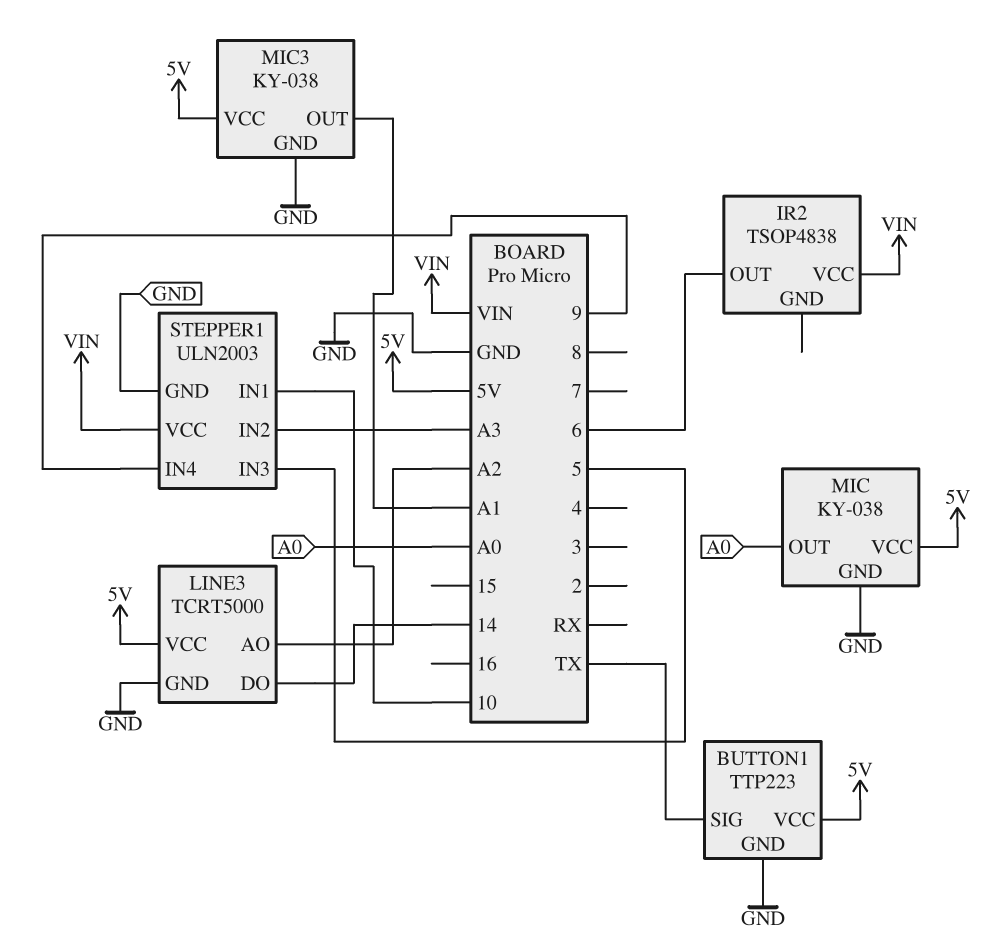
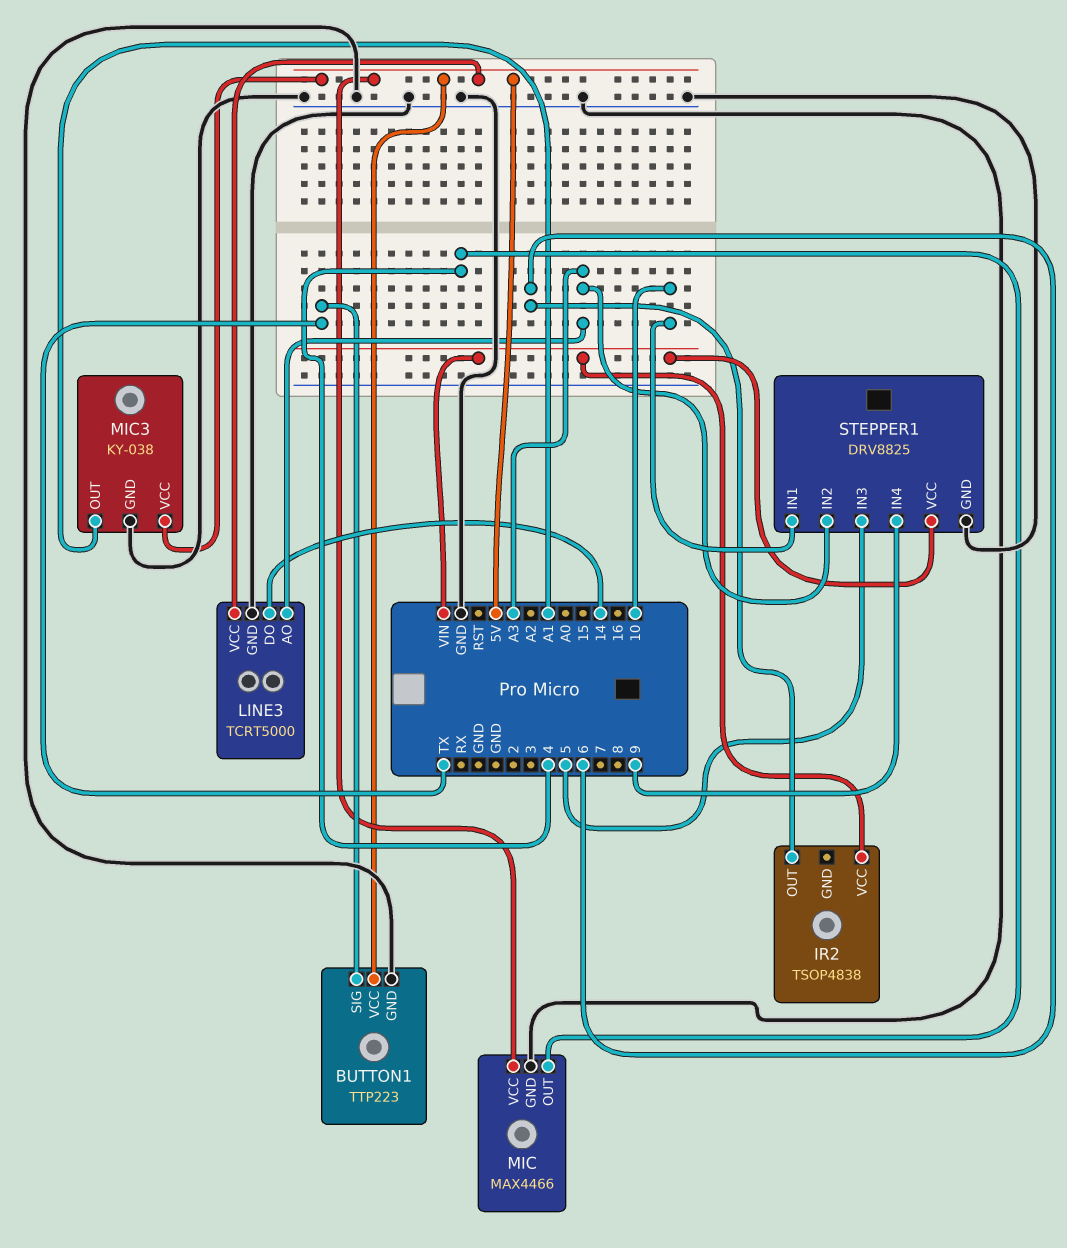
LINE3 pin AO: A2 -> A3
MIC: KY-038 -> MAX4466
MIC pin OUT: A0 -> 4
STEPPER1: ULN2003 -> DRV8825

